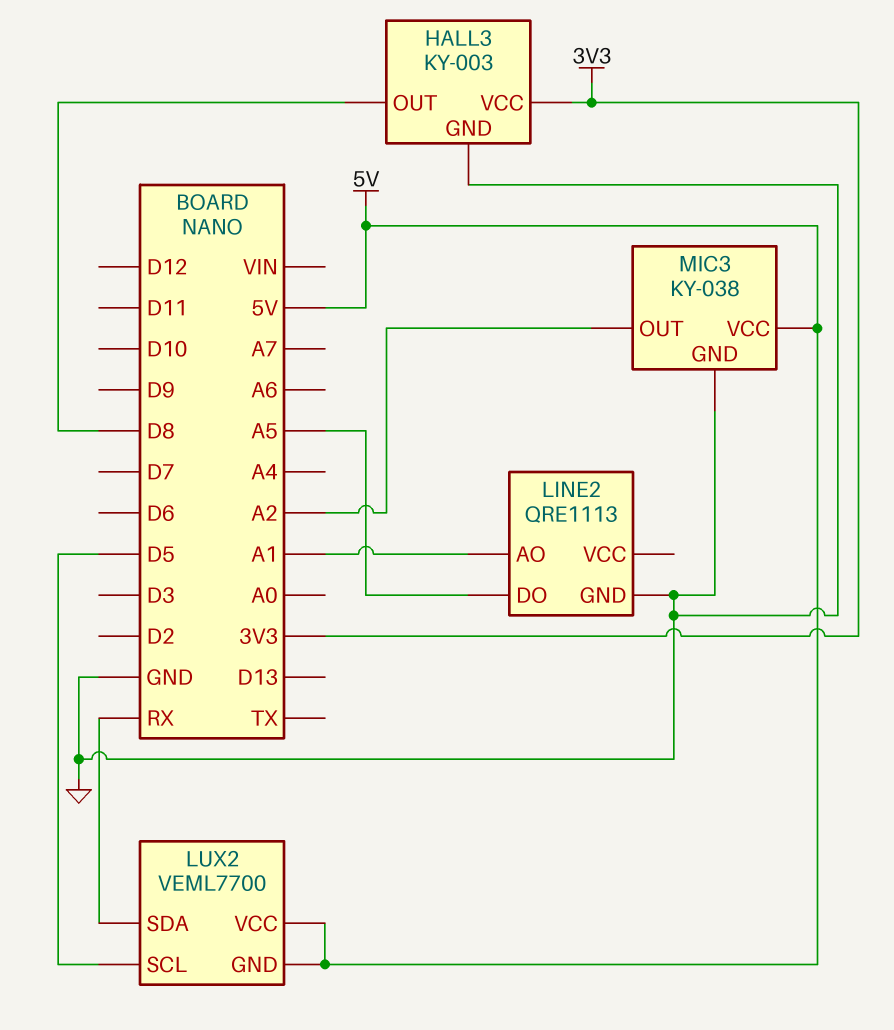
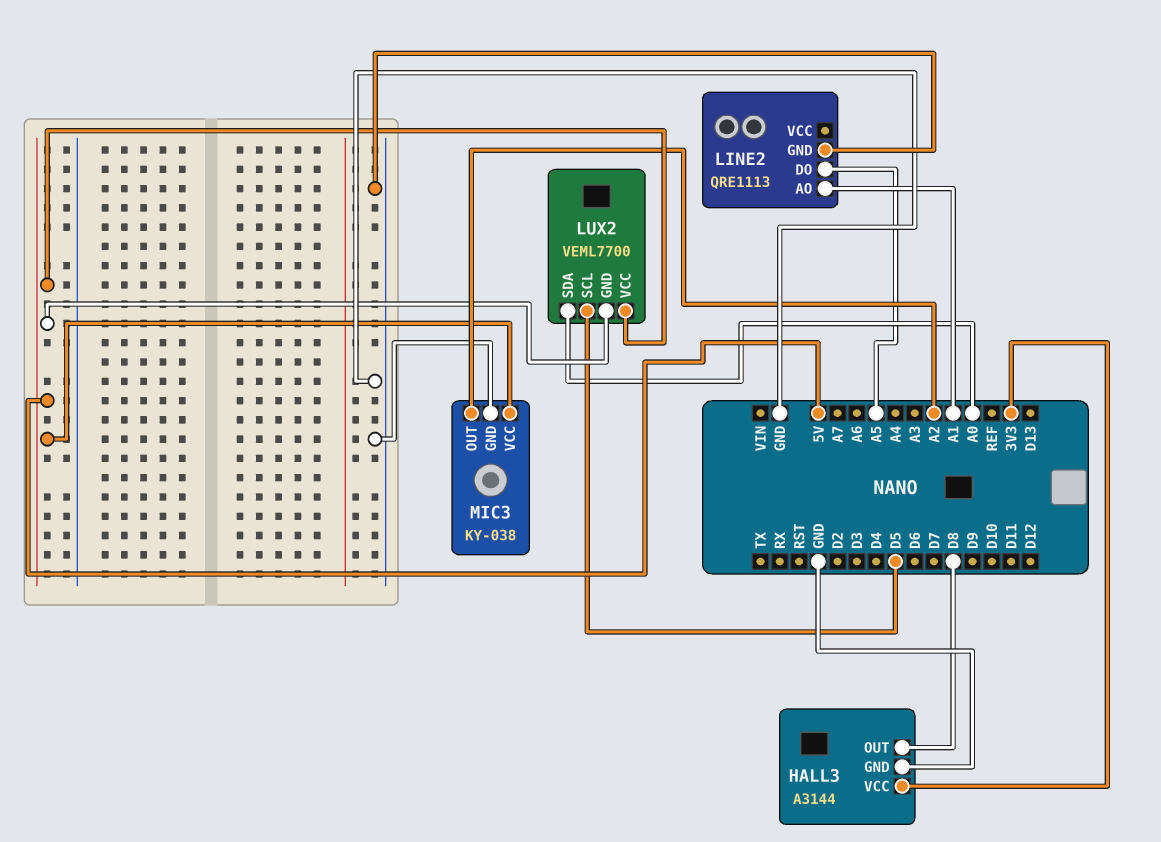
HALL3: KY-003 -> A3144
LUX2 pin SDA: RX -> A0

